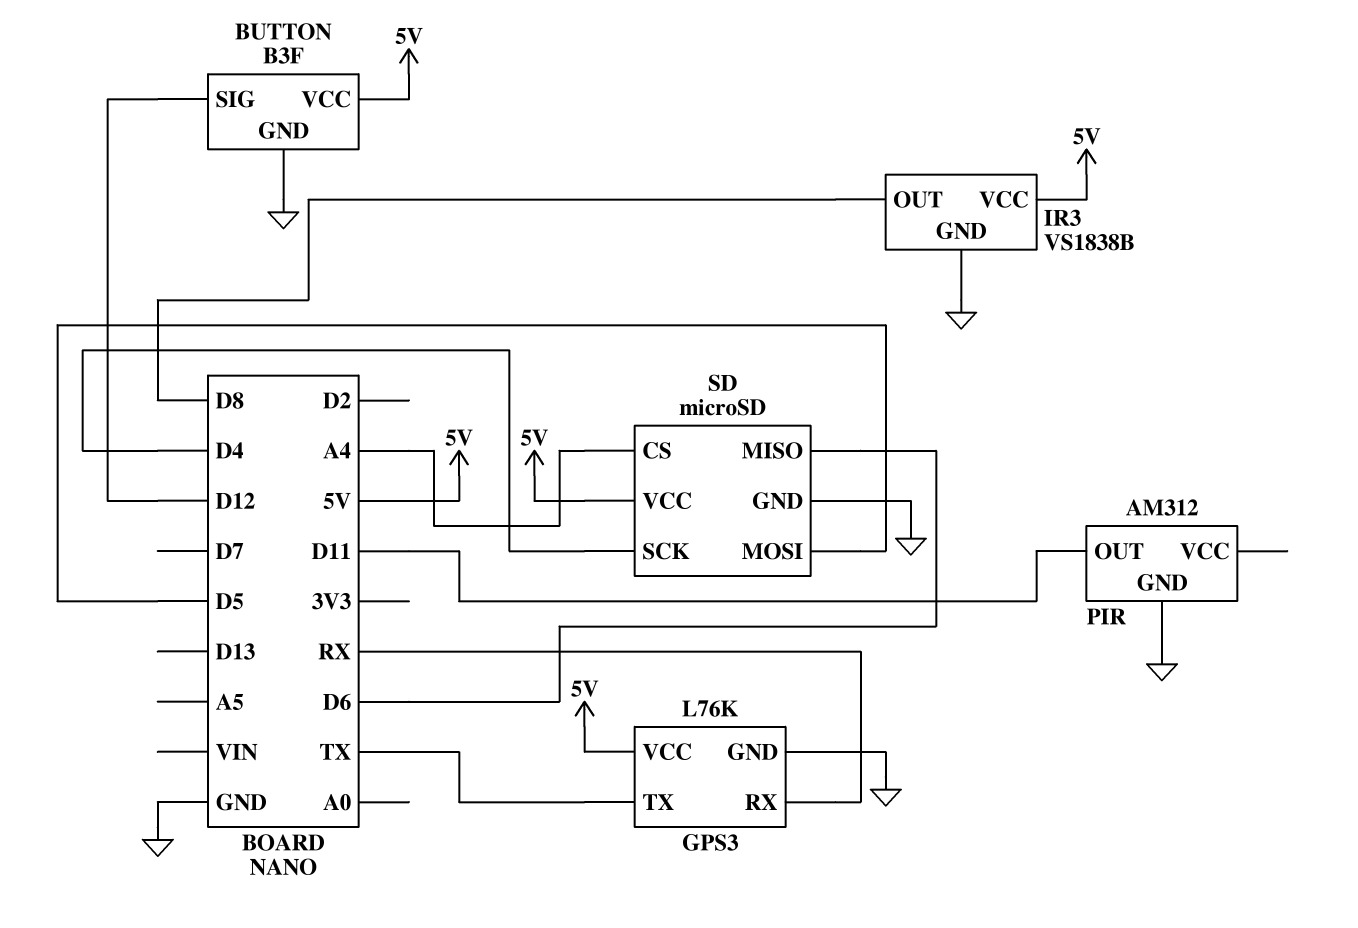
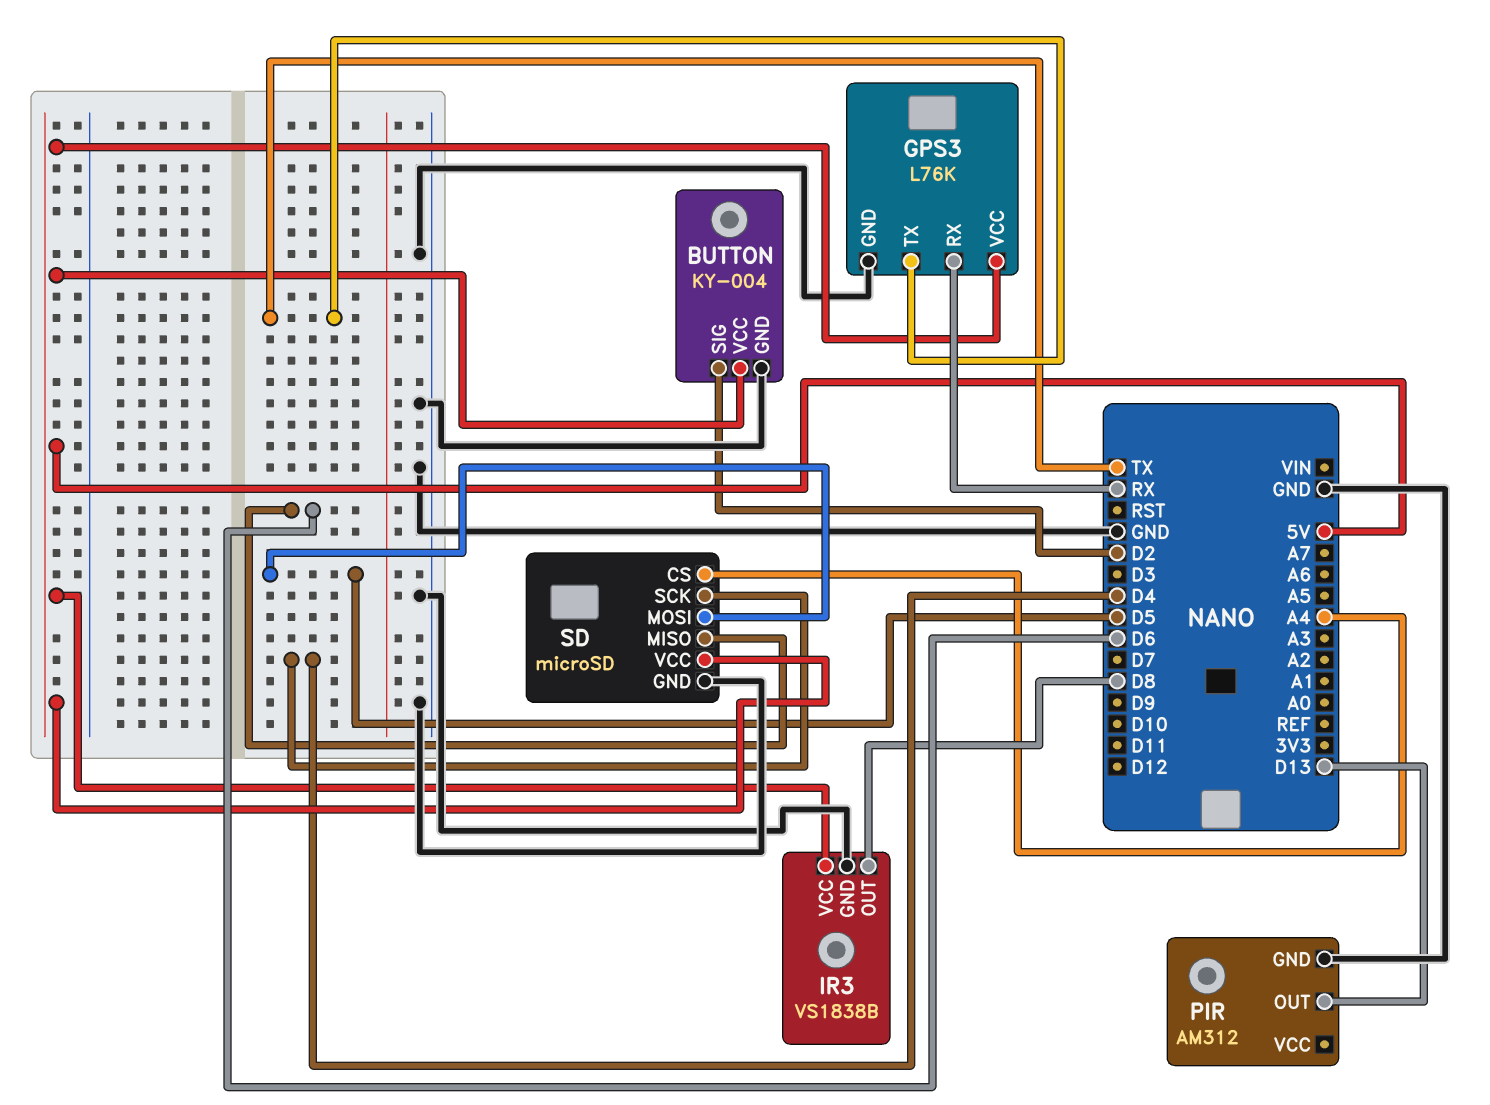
BUTTON: B3F -> KY-004
BUTTON pin SIG: D12 -> D2
PIR pin OUT: D11 -> D13

